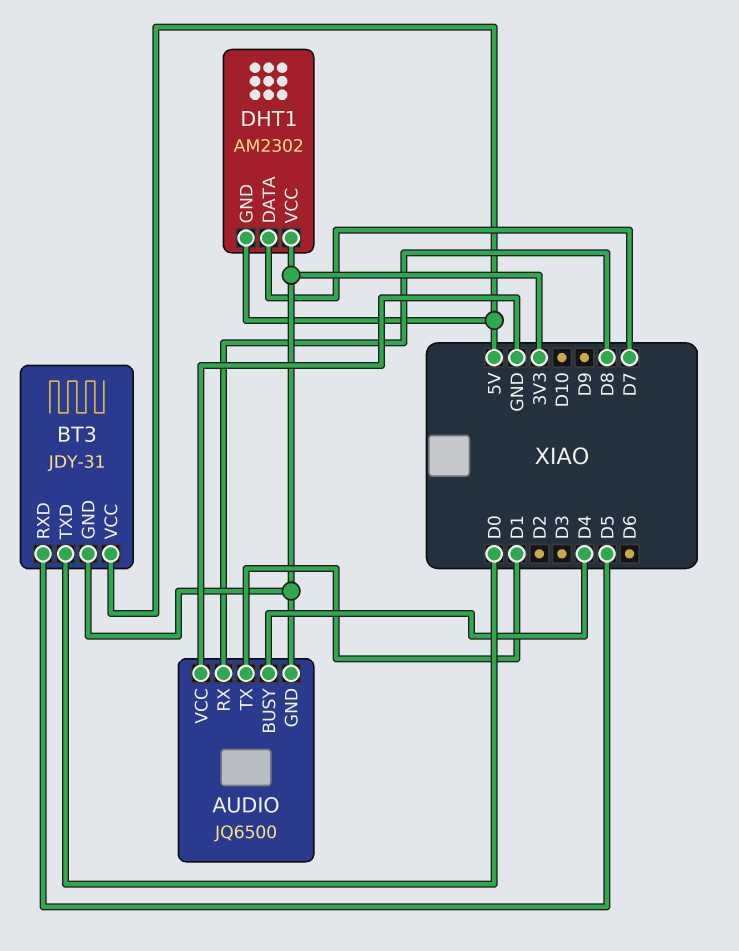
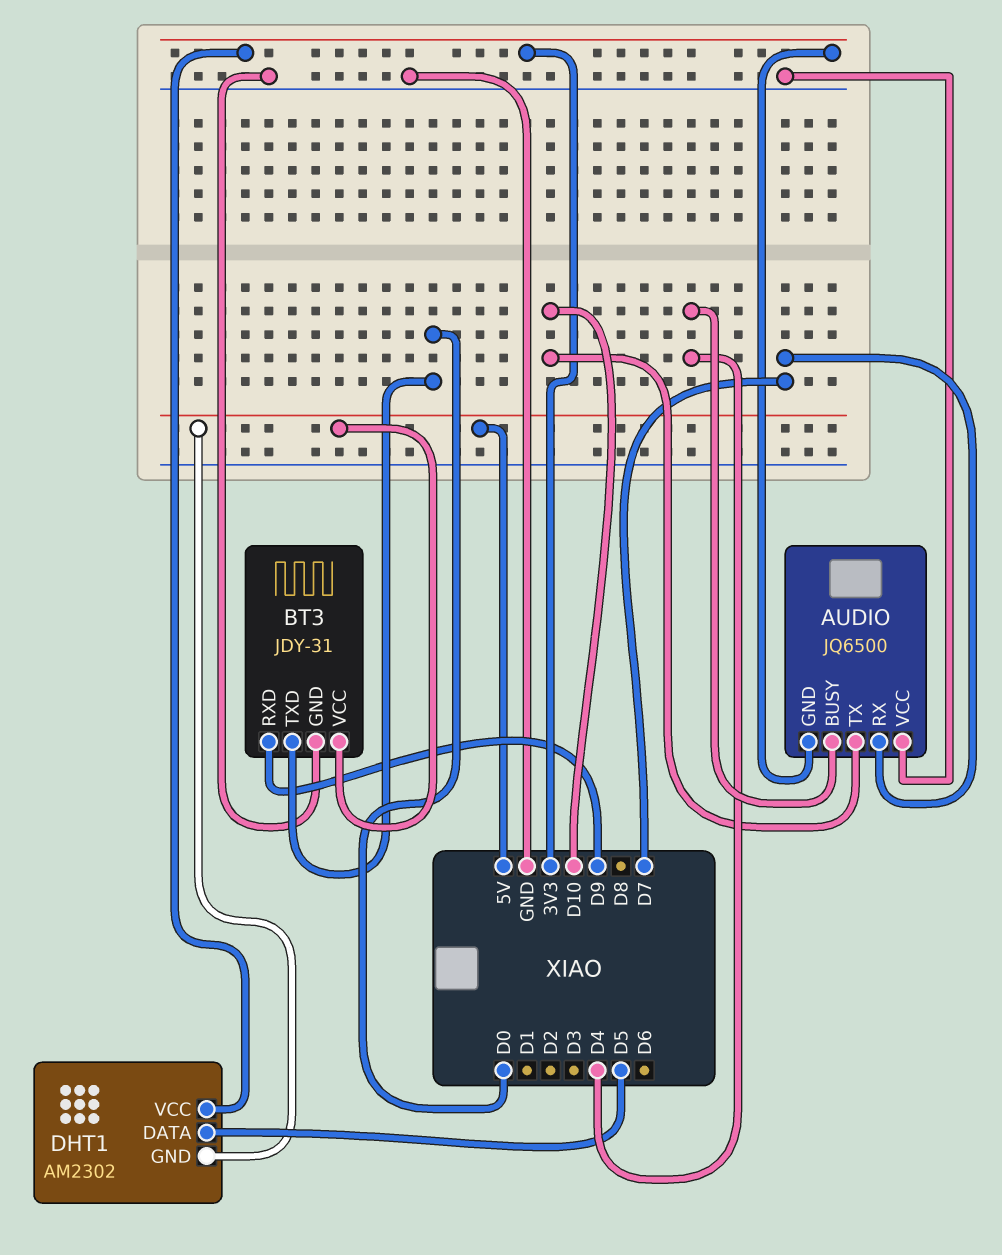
AUDIO pin RX: D8 -> D7
AUDIO pin TX: D1 -> D10
BT3 pin GND: 3V3 -> GND
BT3 pin RXD: D5 -> D9
DHT1 pin DATA: D7 -> D5

